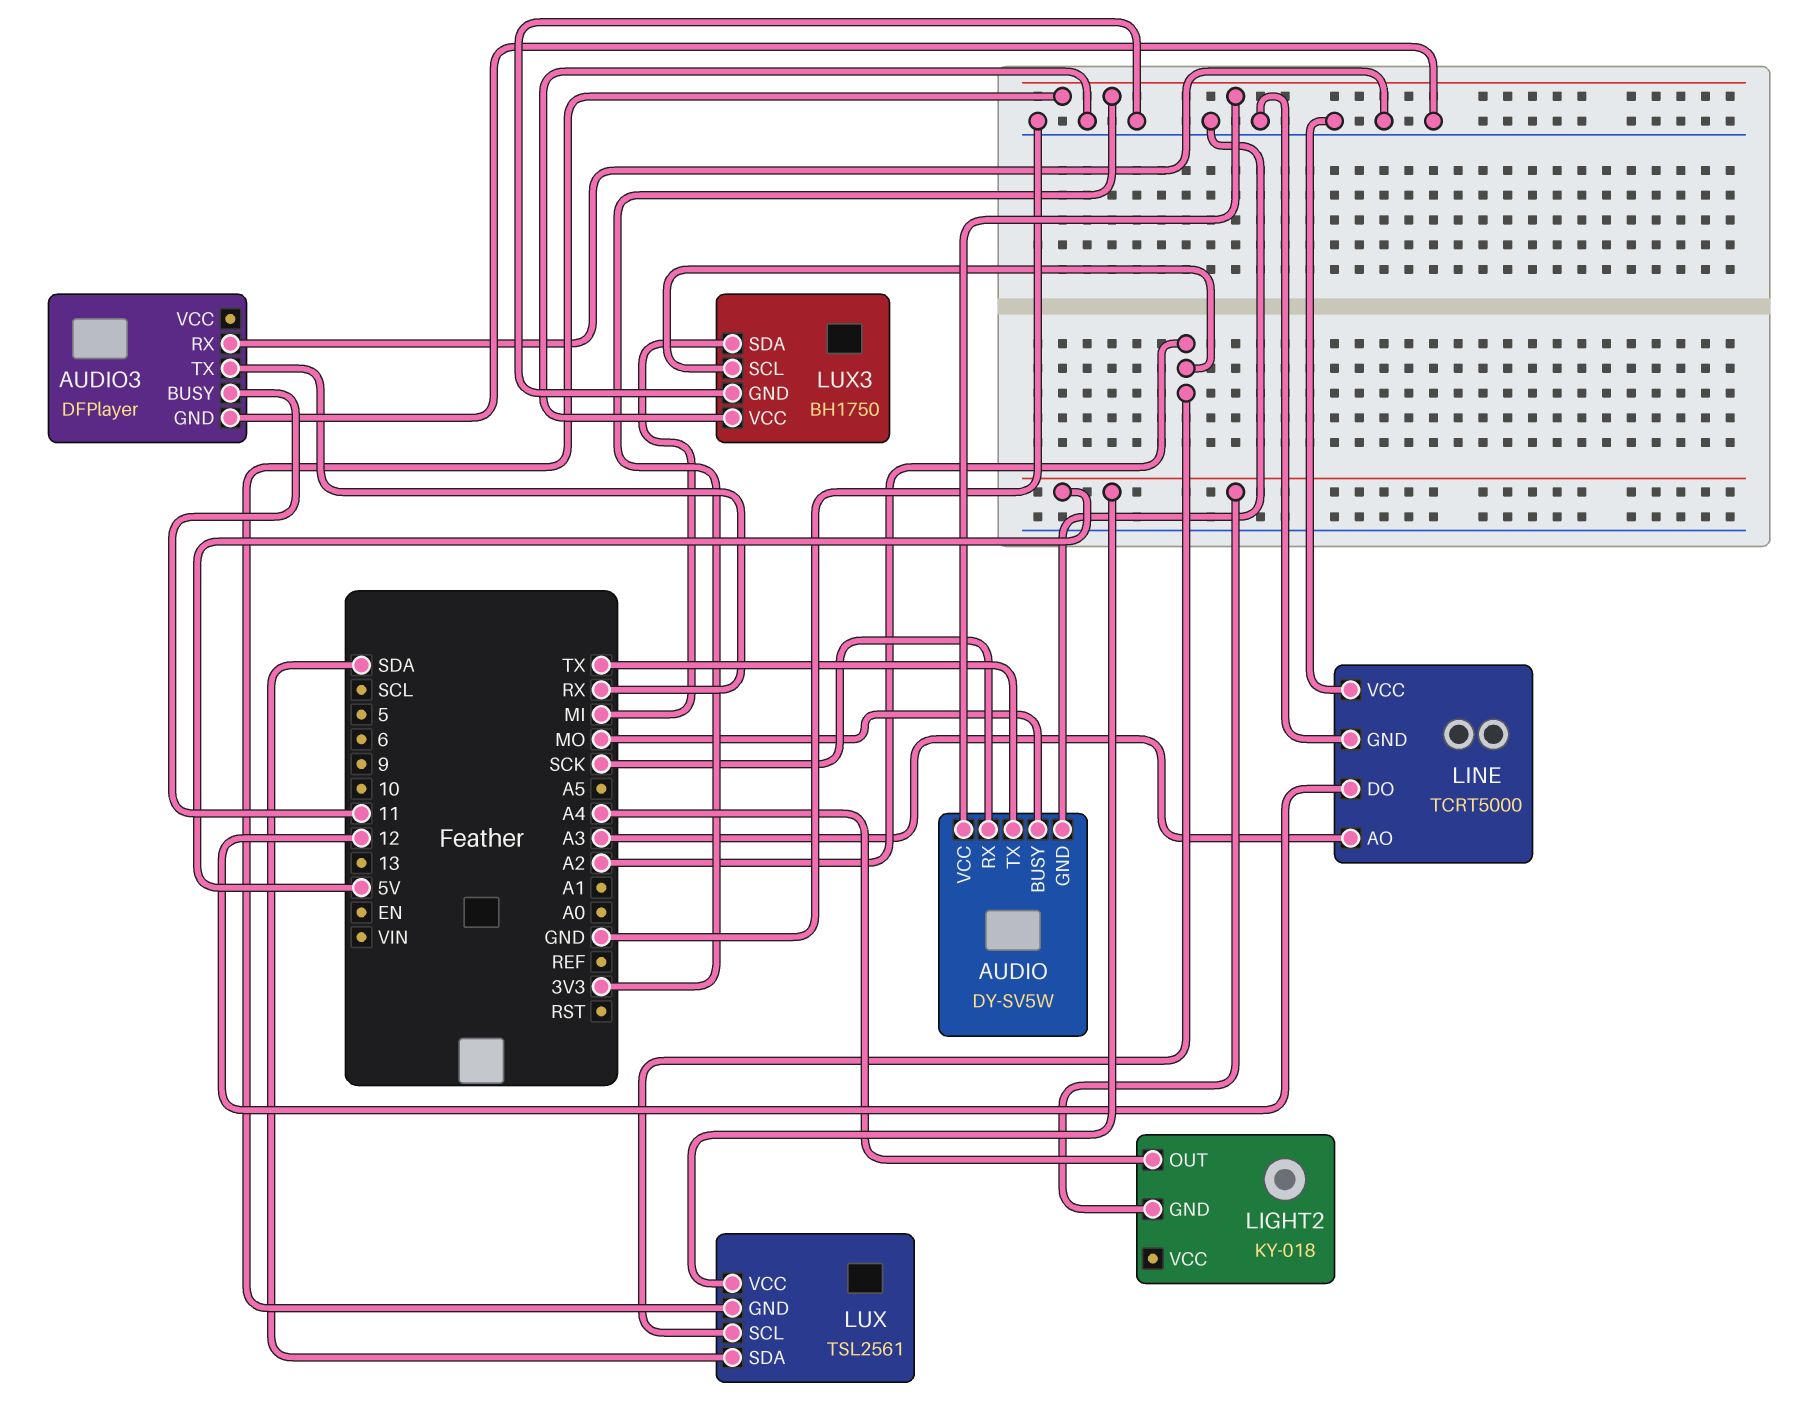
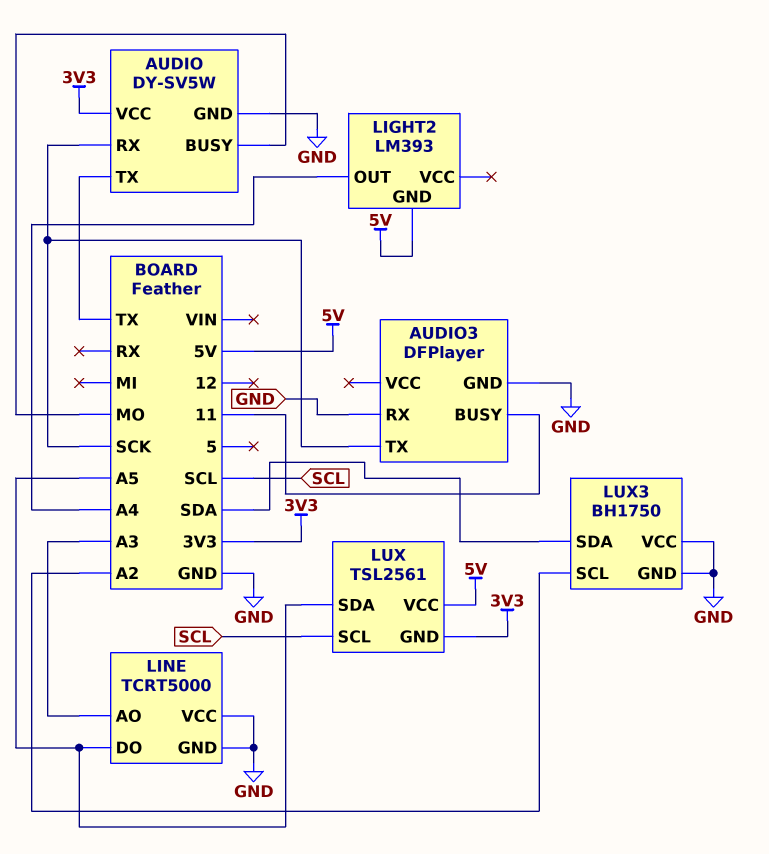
AUDIO3 pin TX: RX -> SCK
LIGHT2: KY-018 -> LM393
LINE pin DO: 12 -> A5
LUX pin SCL: A2 -> SCL
LUX pin SDA: SDA -> A5
LUX3 pin SDA: MI -> SDA

